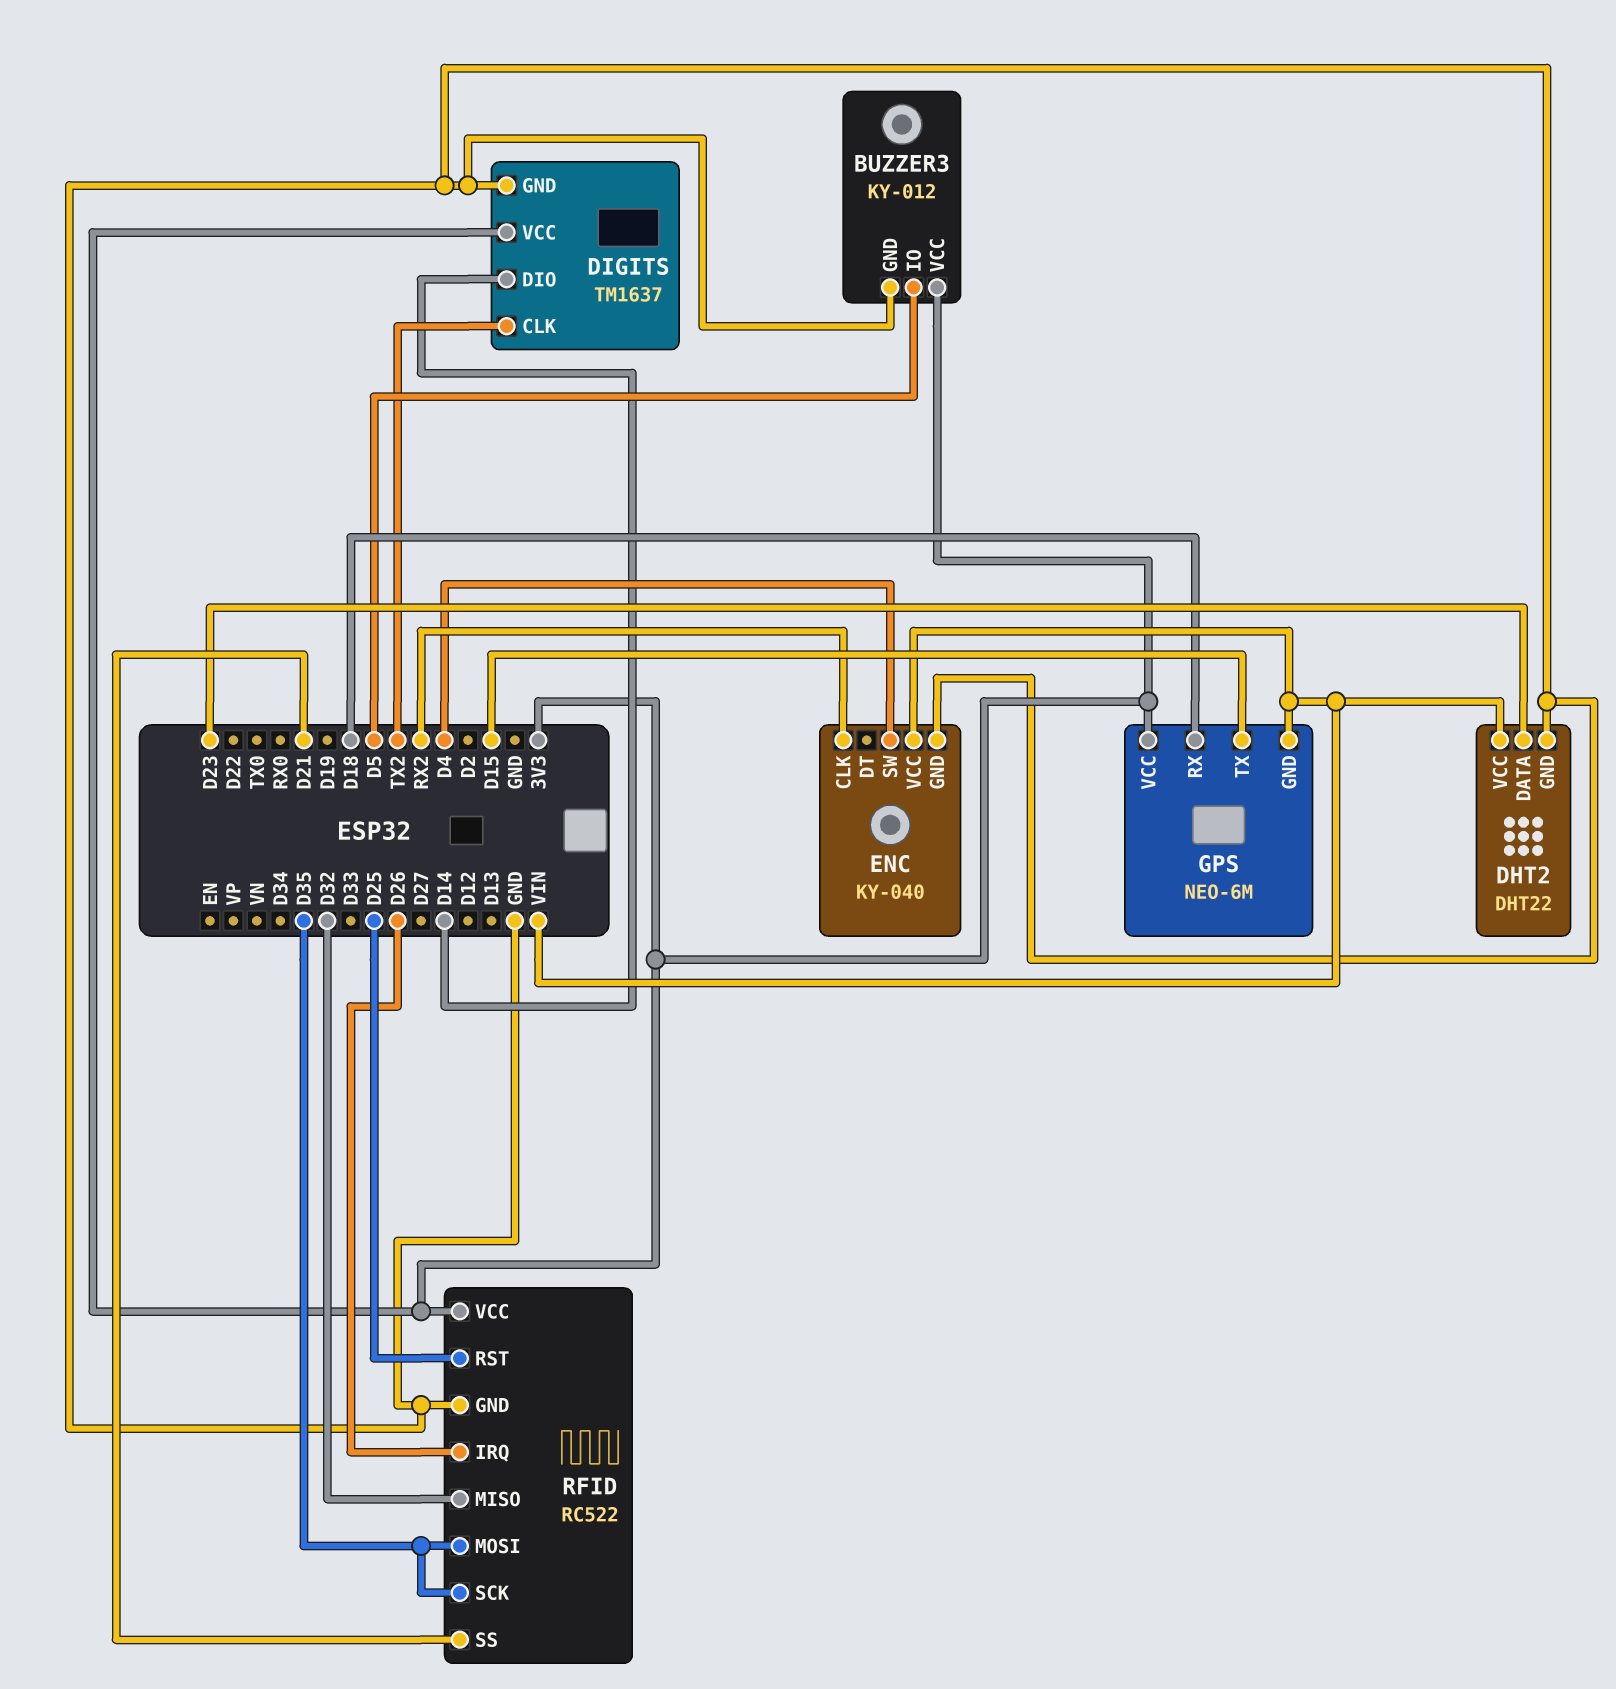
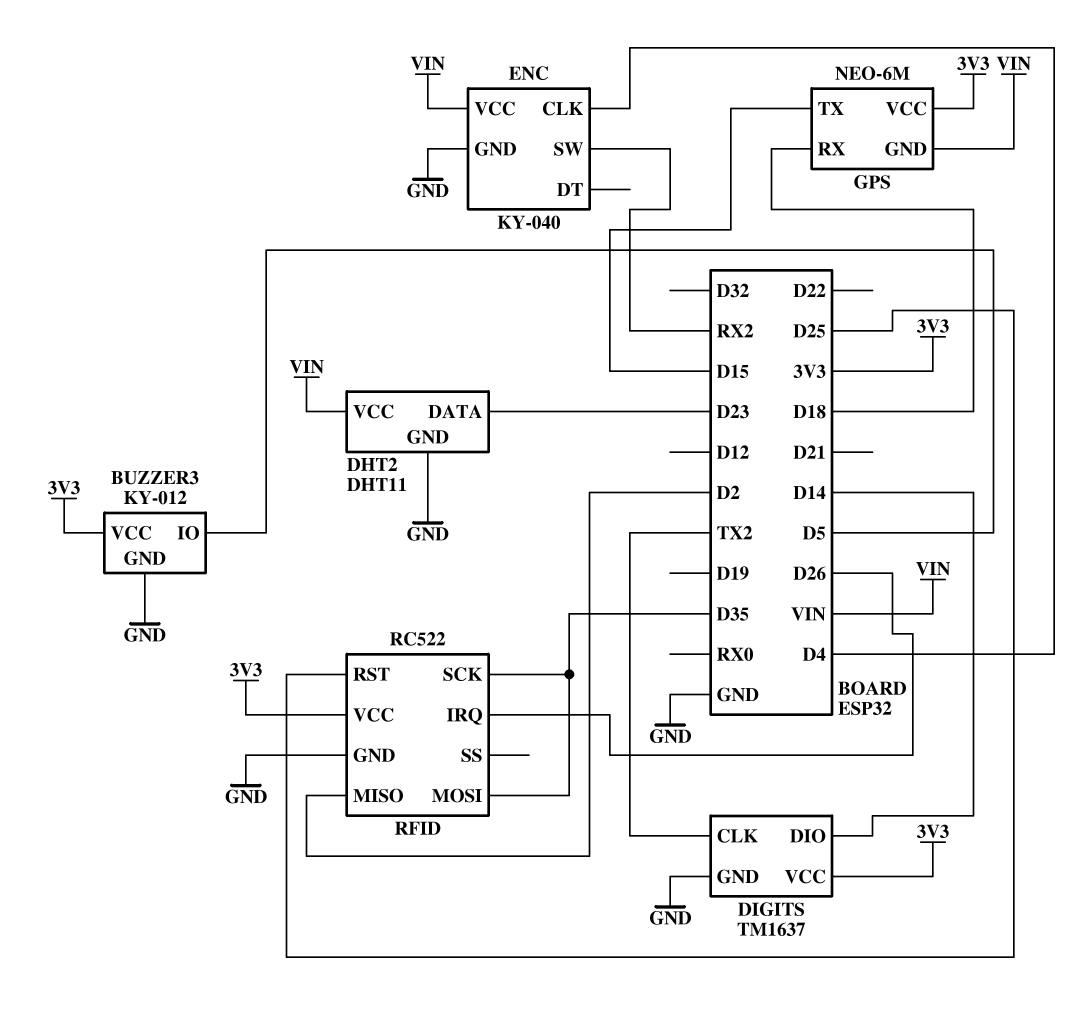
DHT2: DHT22 -> DHT11
ENC pin CLK: RX2 -> D4
ENC pin SW: D4 -> RX2
RFID pin MISO: D32 -> D2
RFID pin SS: D21 -> none

